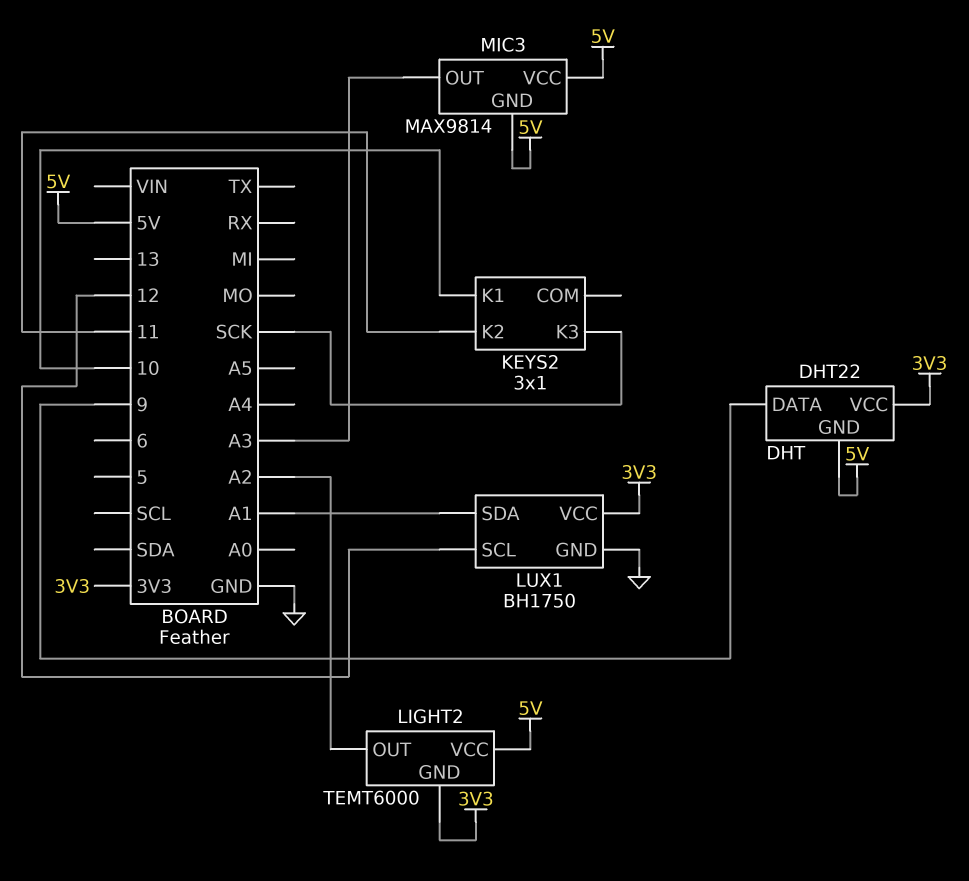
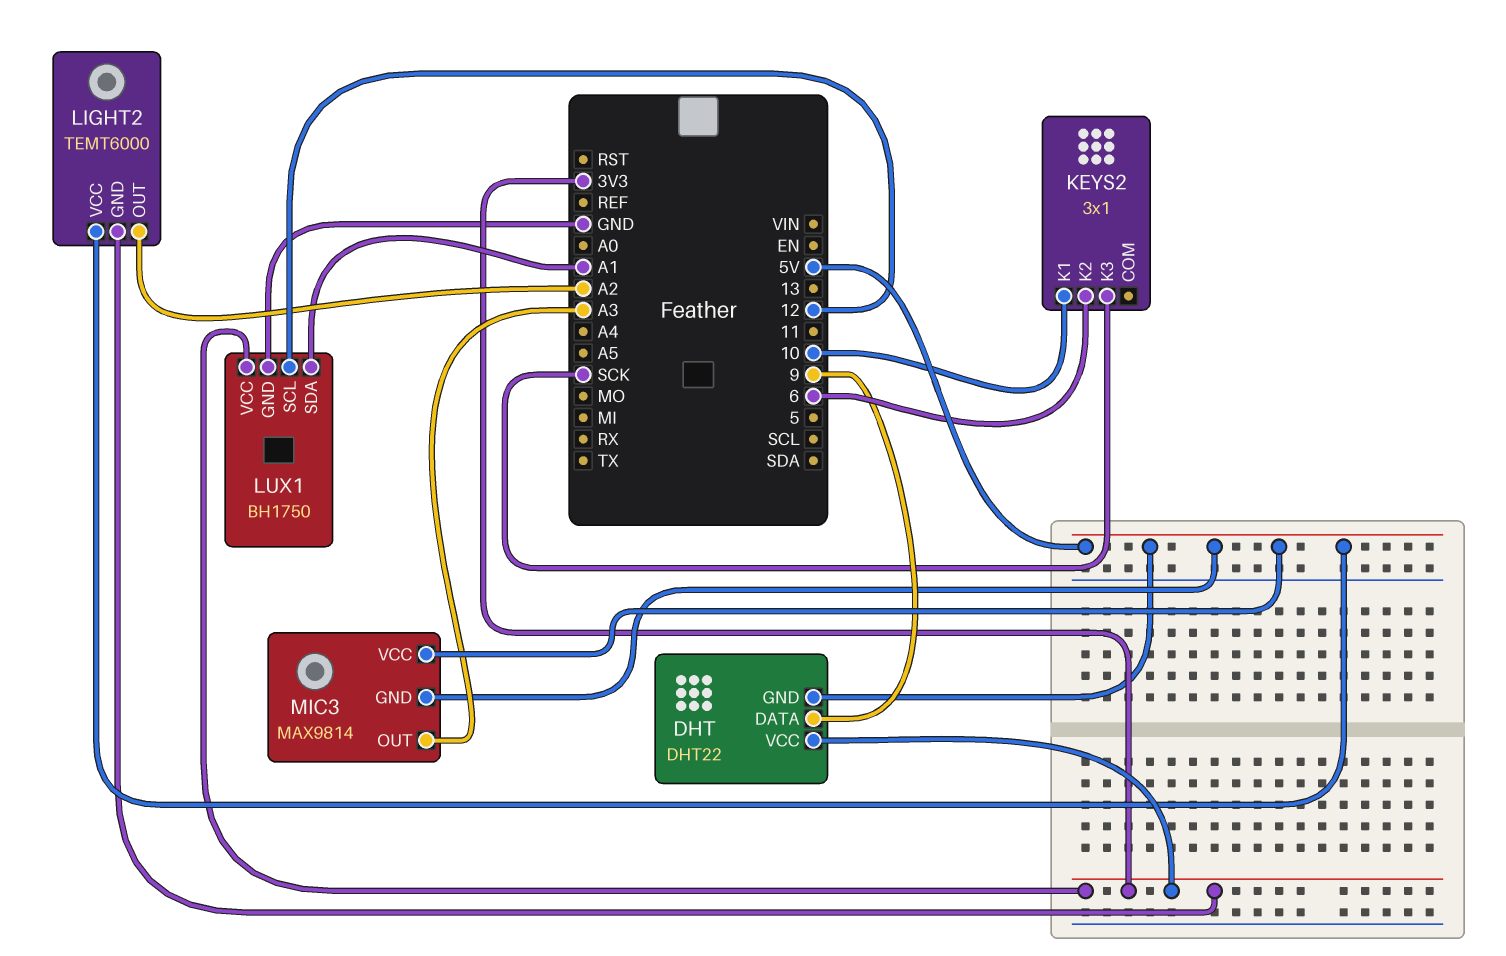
KEYS2 pin K2: 11 -> 6

